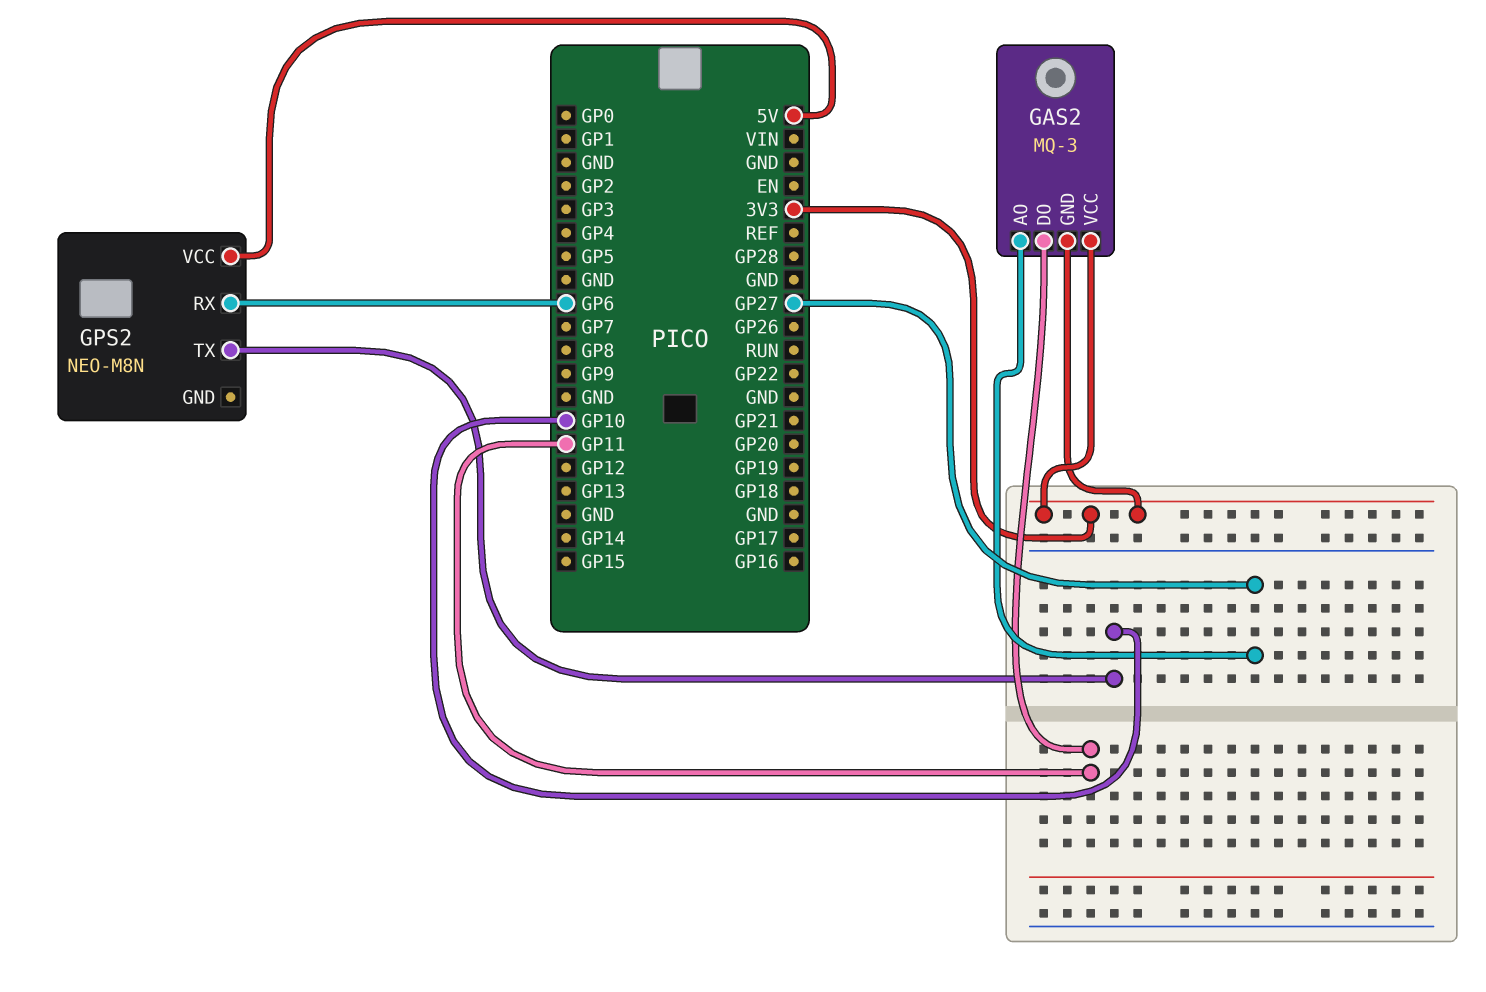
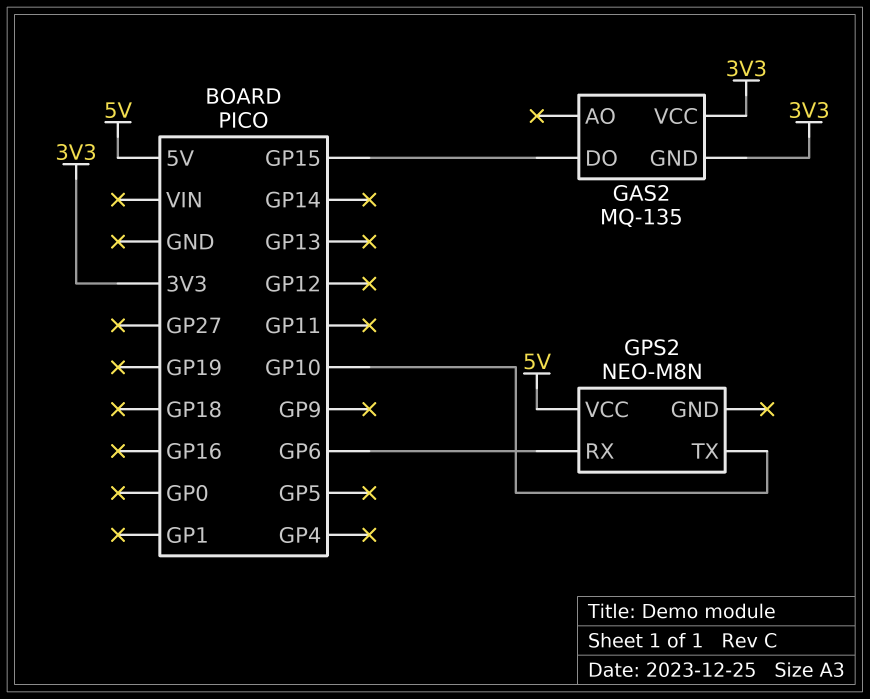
GAS2: MQ-3 -> MQ-135
GAS2 pin AO: GP27 -> none
GAS2 pin DO: GP11 -> GP15

